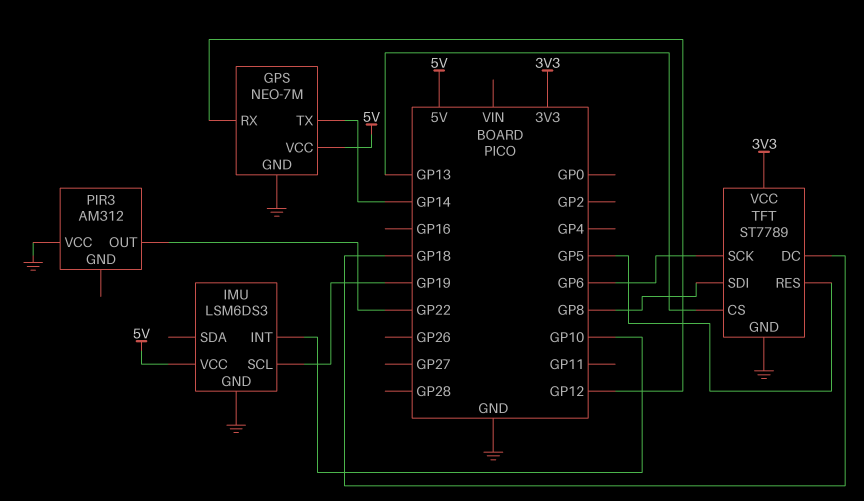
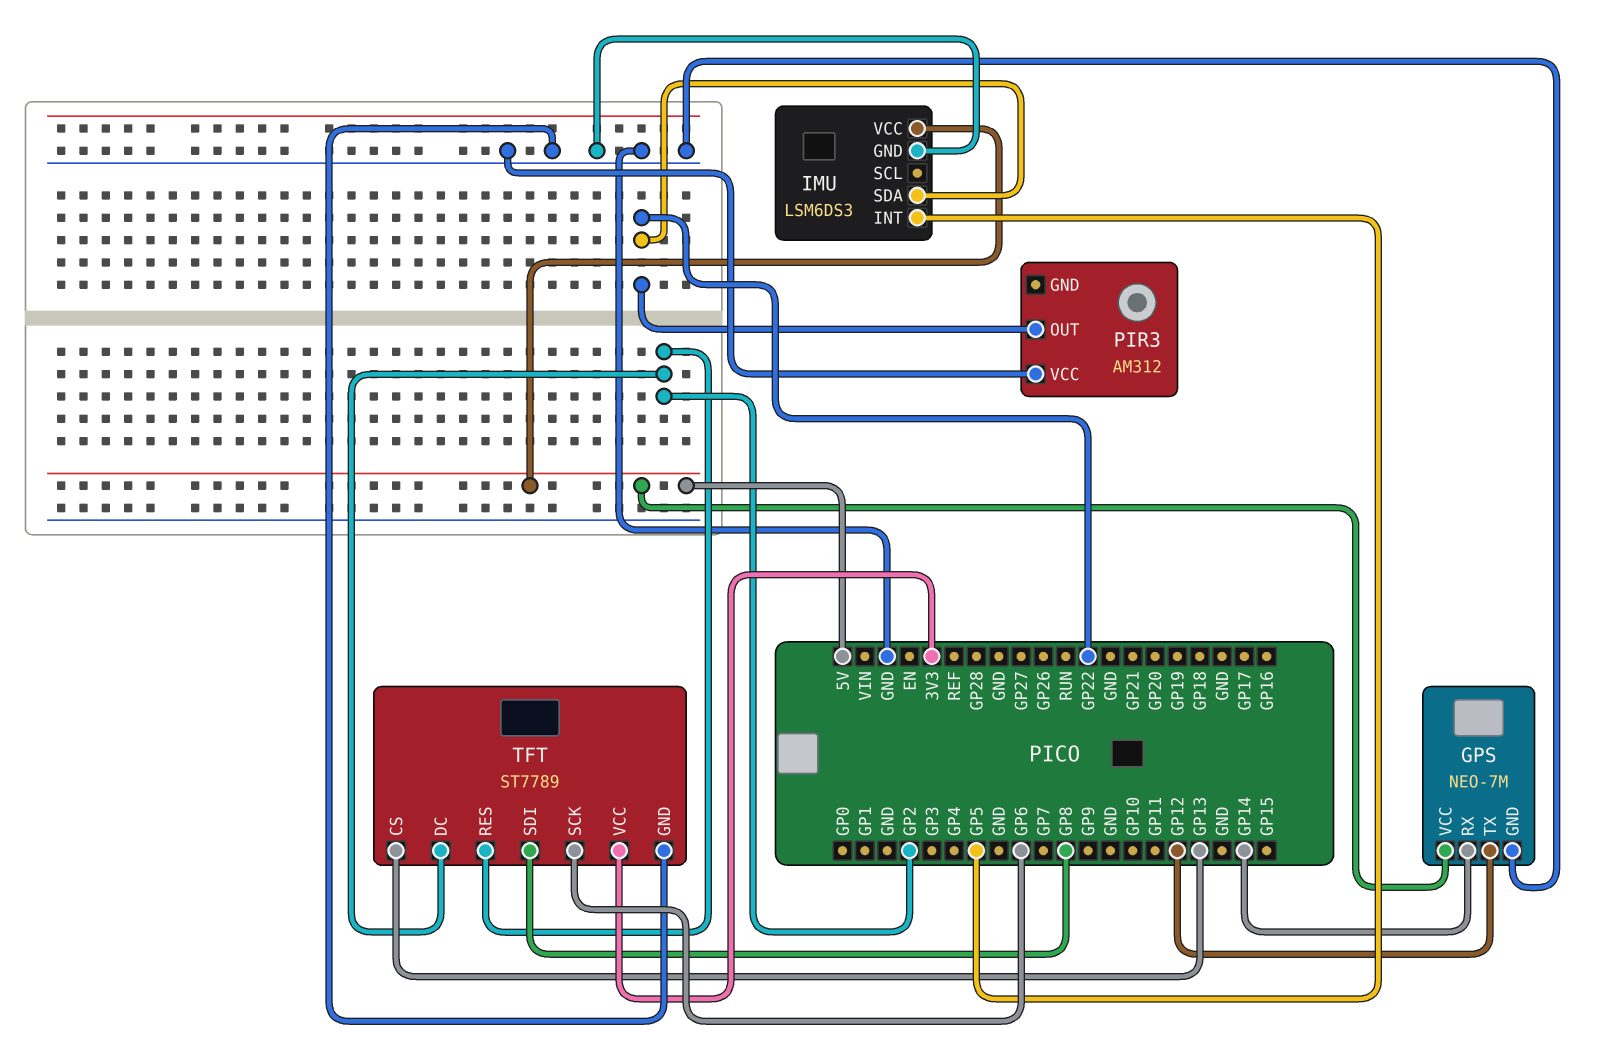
GPS pin RX: GP12 -> GP14
GPS pin TX: GP14 -> GP12
IMU pin INT: GP10 -> GP5
IMU pin SCL: GP19 -> none
IMU pin SDA: none -> GP22
TFT pin DC: GP18 -> GP2
TFT pin RES: GP5 -> GP2

